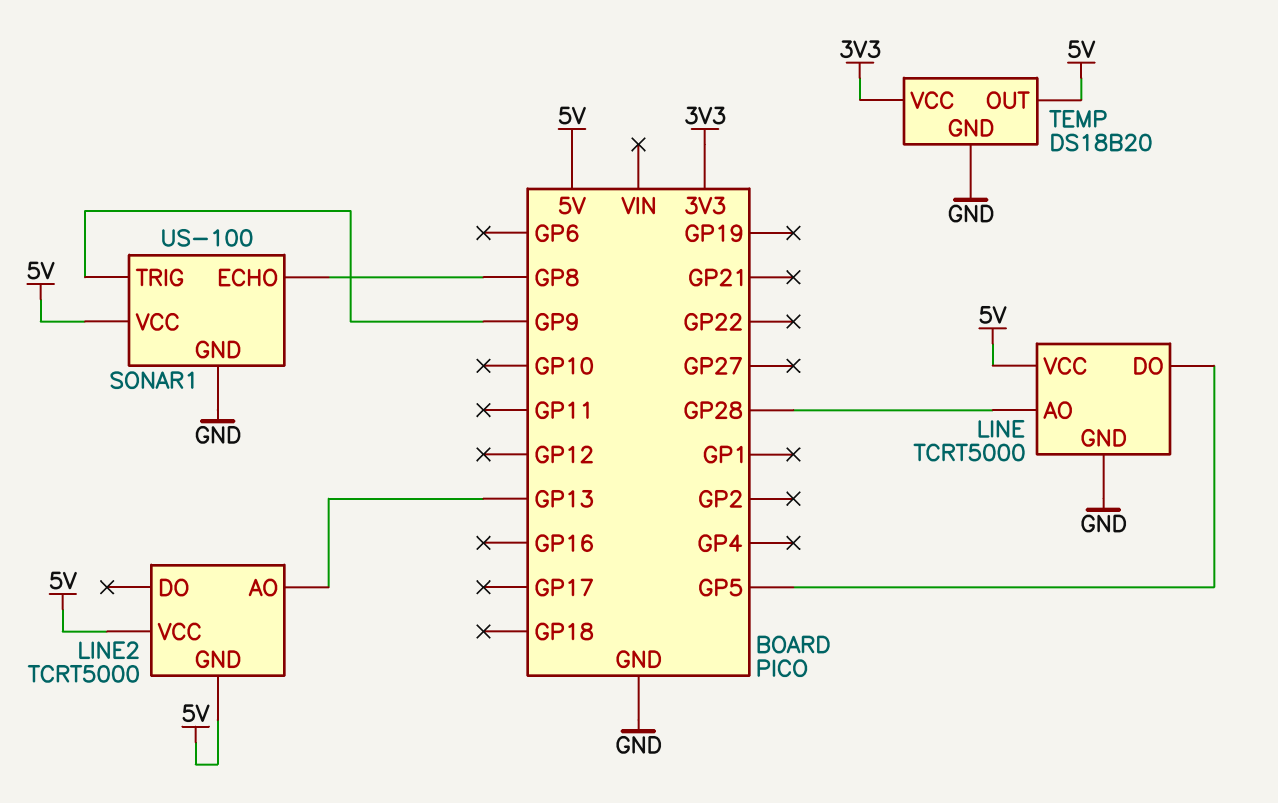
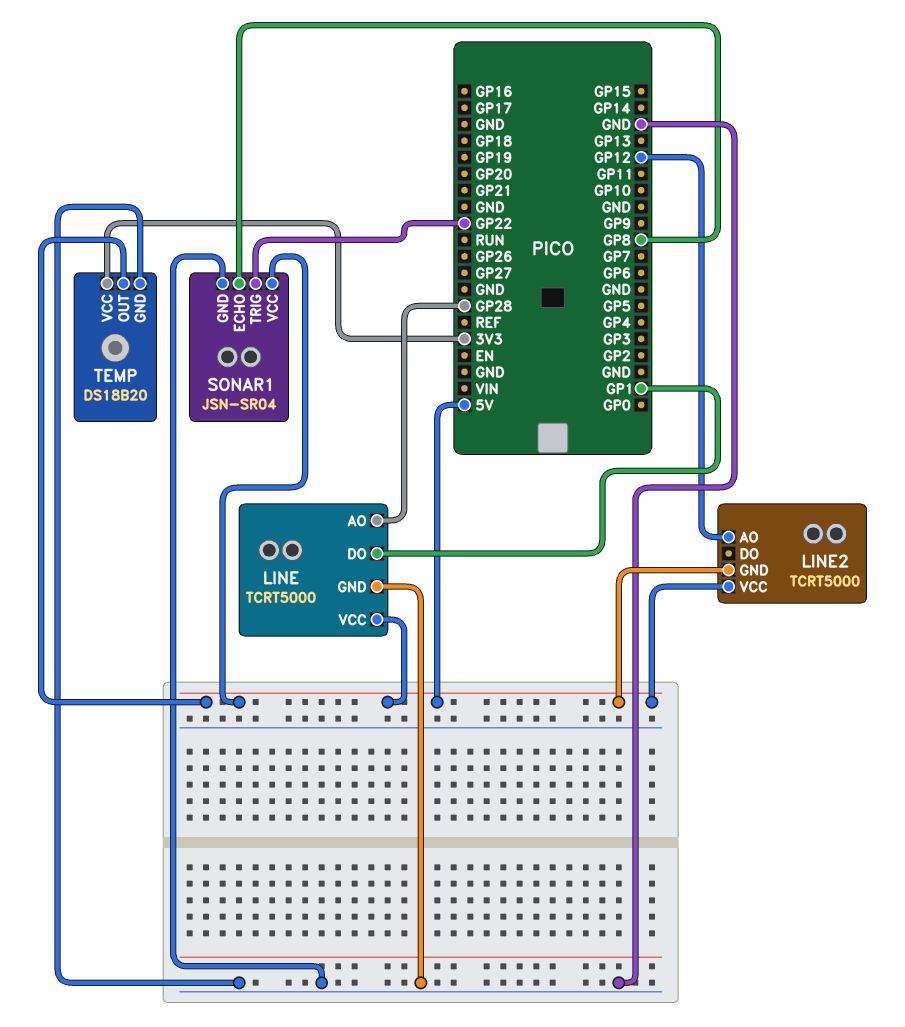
LINE pin DO: GP5 -> GP1
LINE2 pin AO: GP13 -> GP12
SONAR1: US-100 -> JSN-SR04
SONAR1 pin TRIG: GP9 -> GP22

